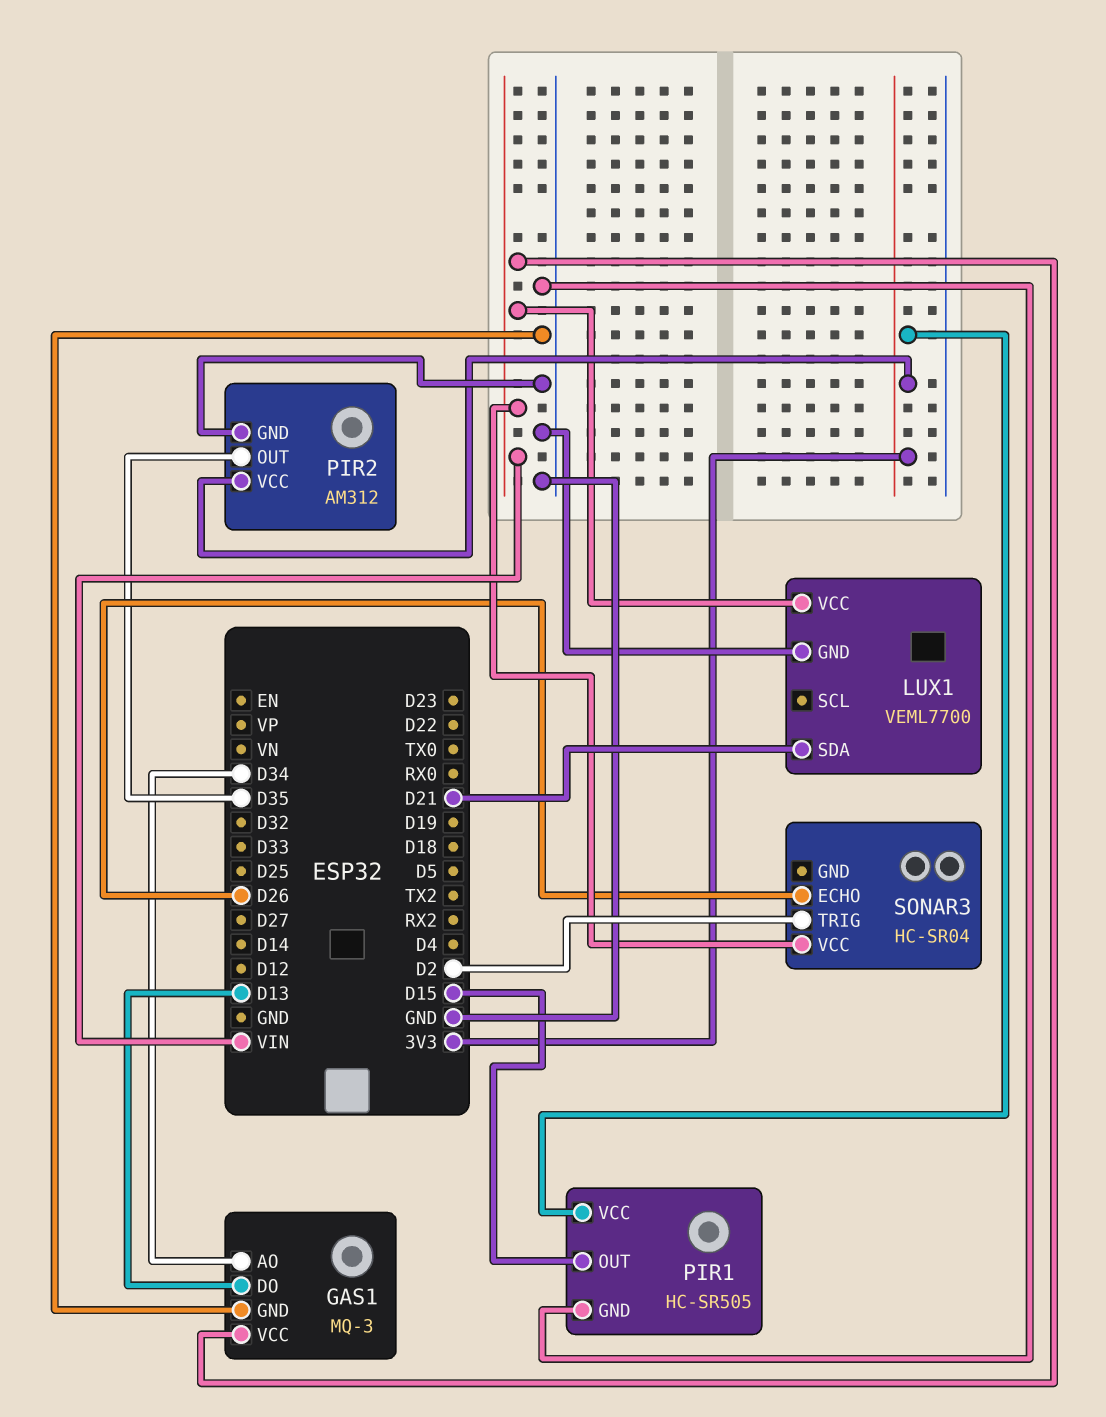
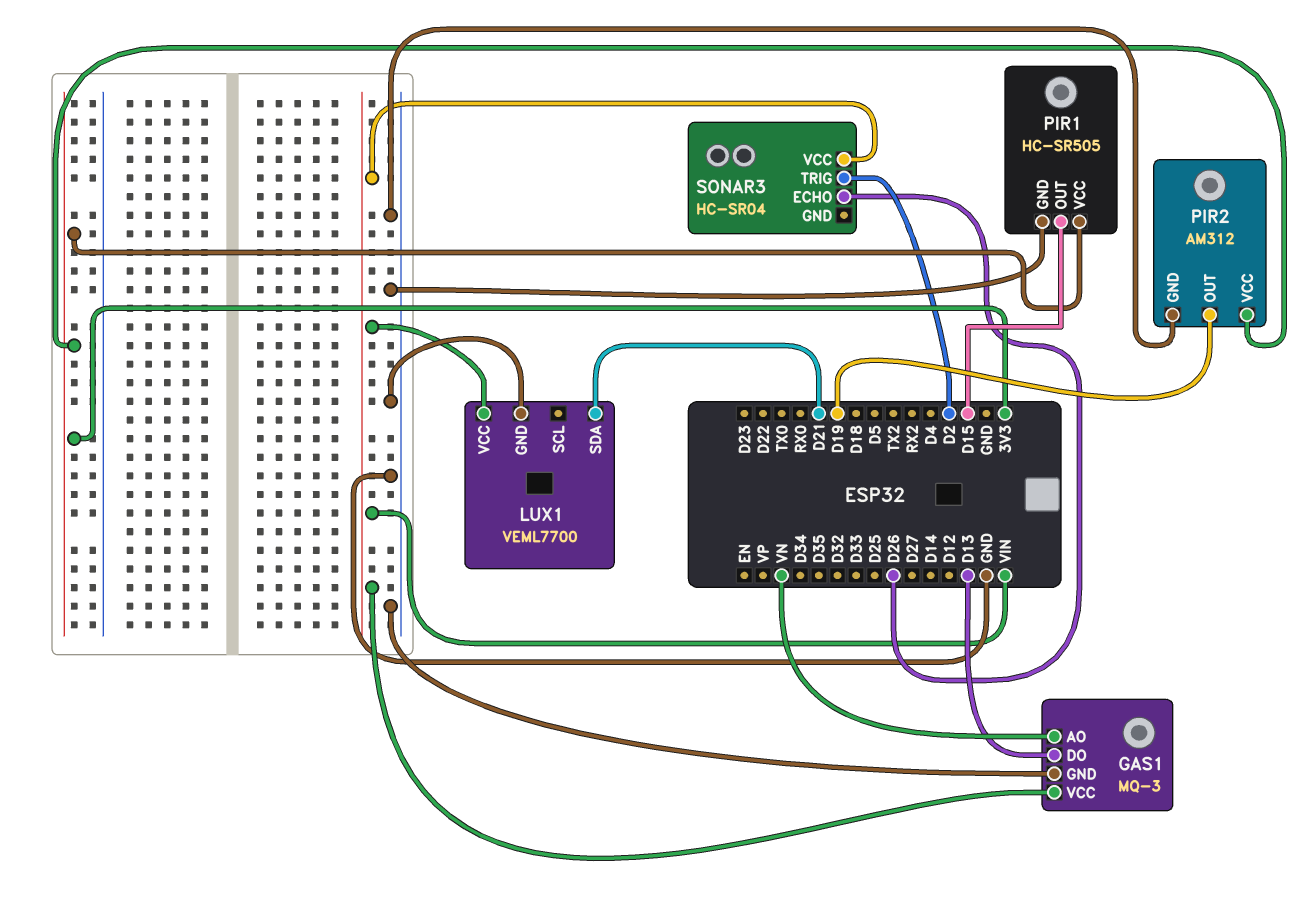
GAS1 pin AO: D34 -> VN
PIR2 pin OUT: D35 -> D19

